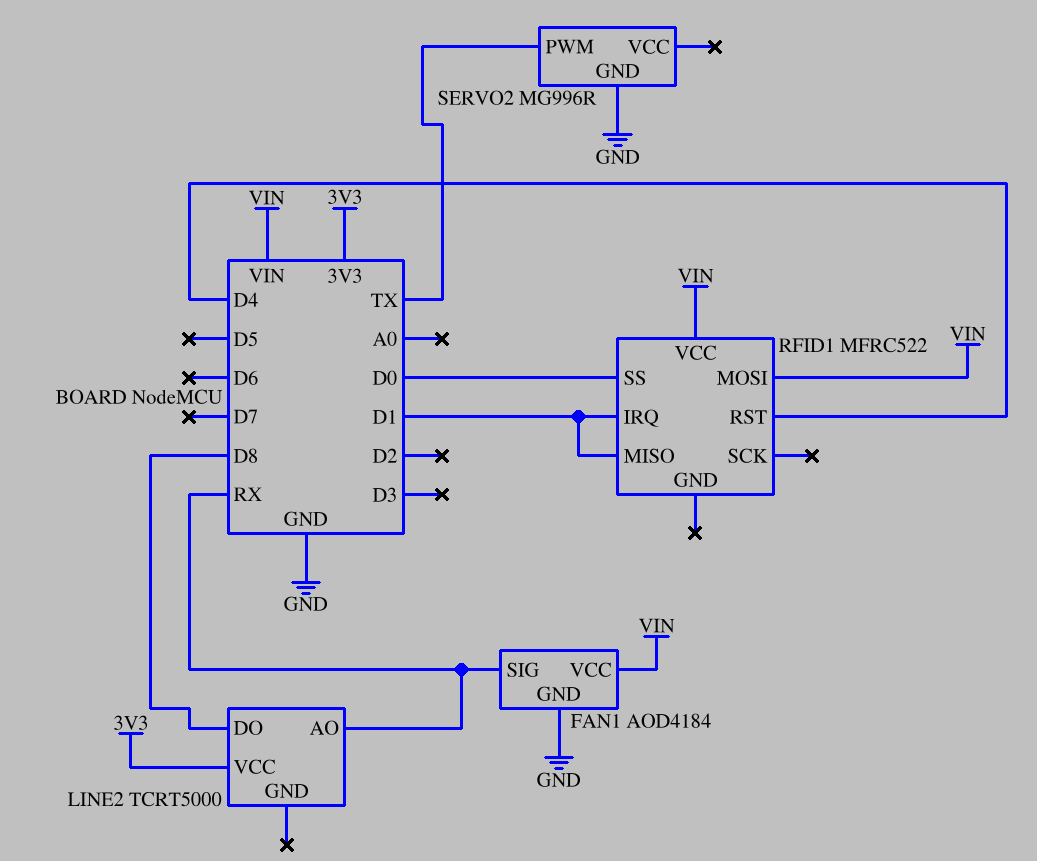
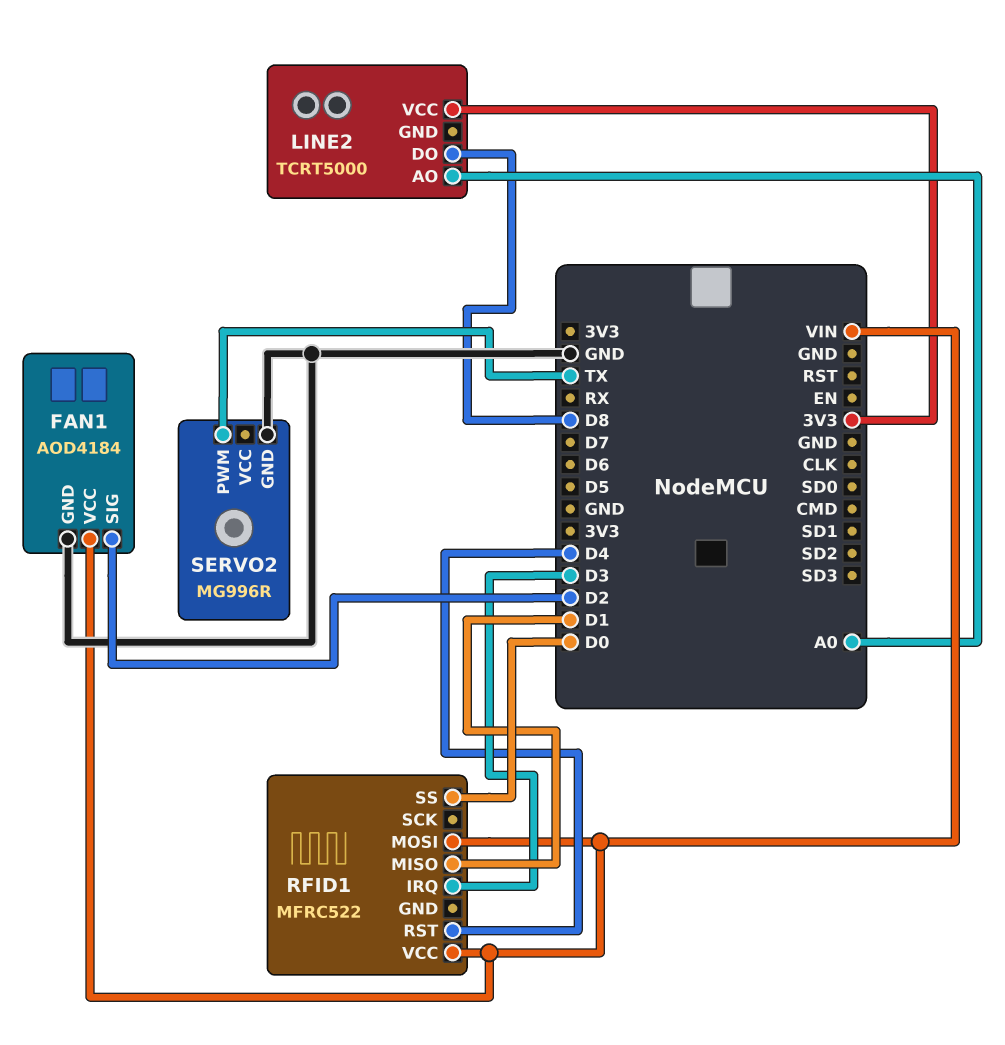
FAN1 pin SIG: RX -> D2
LINE2 pin AO: RX -> A0
RFID1 pin IRQ: D1 -> D3

